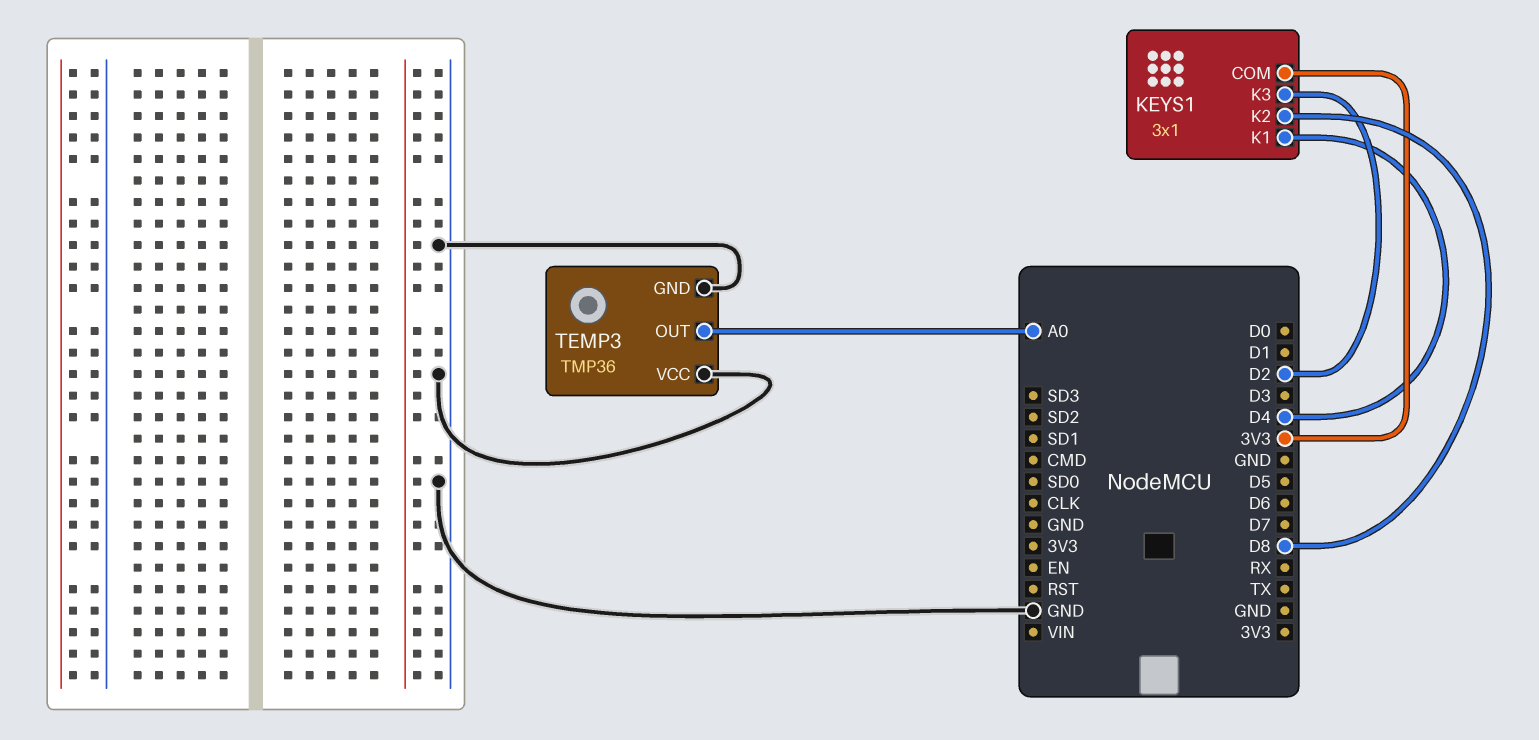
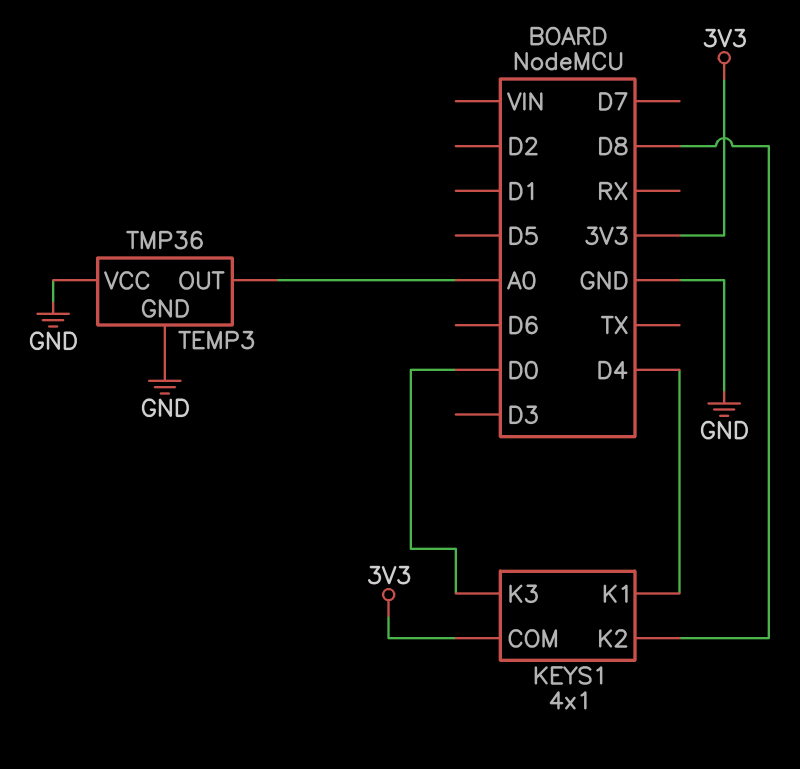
KEYS1: 3x1 -> 4x1
KEYS1 pin K3: D2 -> D0

